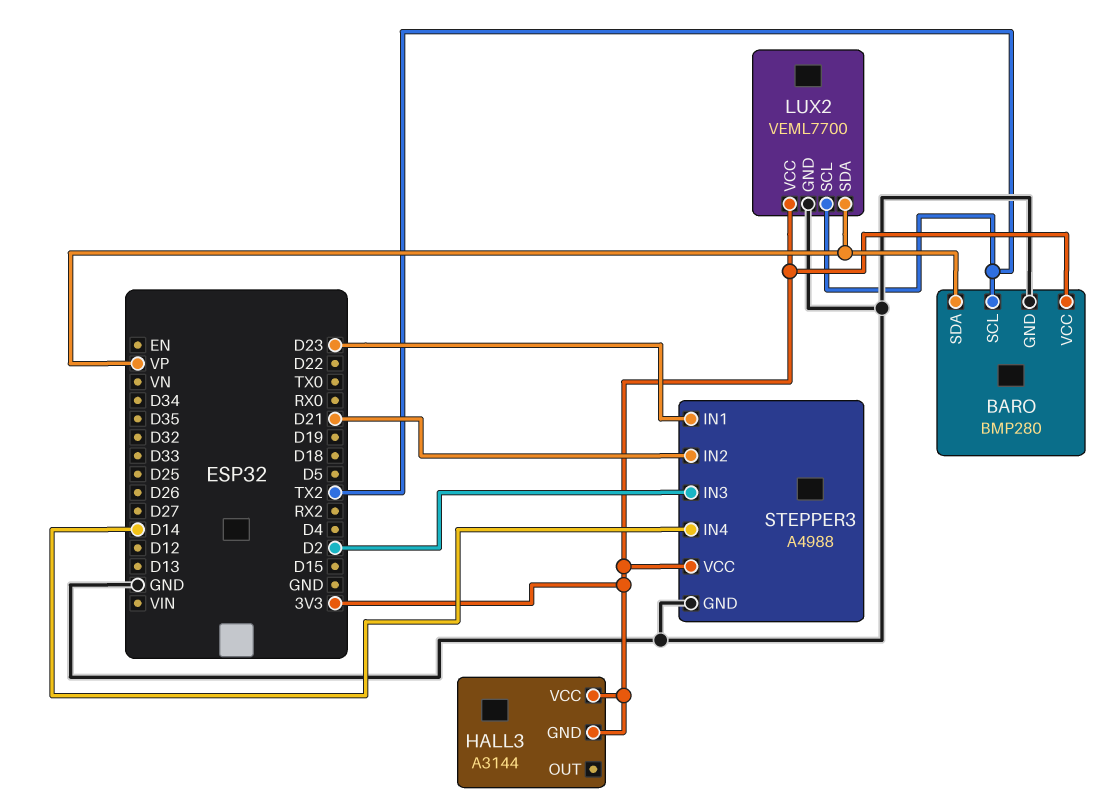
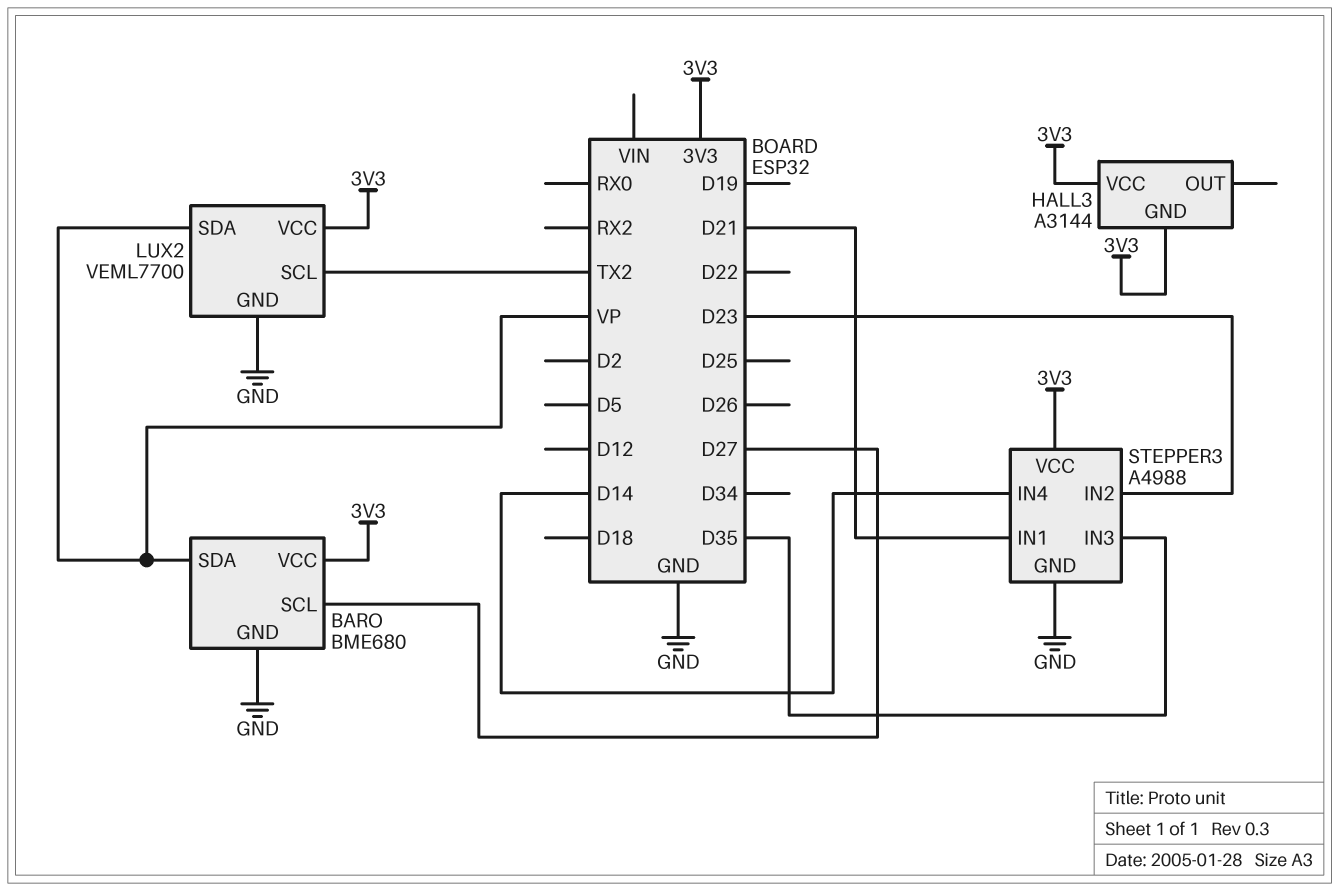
BARO: BMP280 -> BME680
BARO pin SCL: TX2 -> D27
STEPPER3 pin IN1: D23 -> D21
STEPPER3 pin IN2: D21 -> D23
STEPPER3 pin IN3: D2 -> D35

